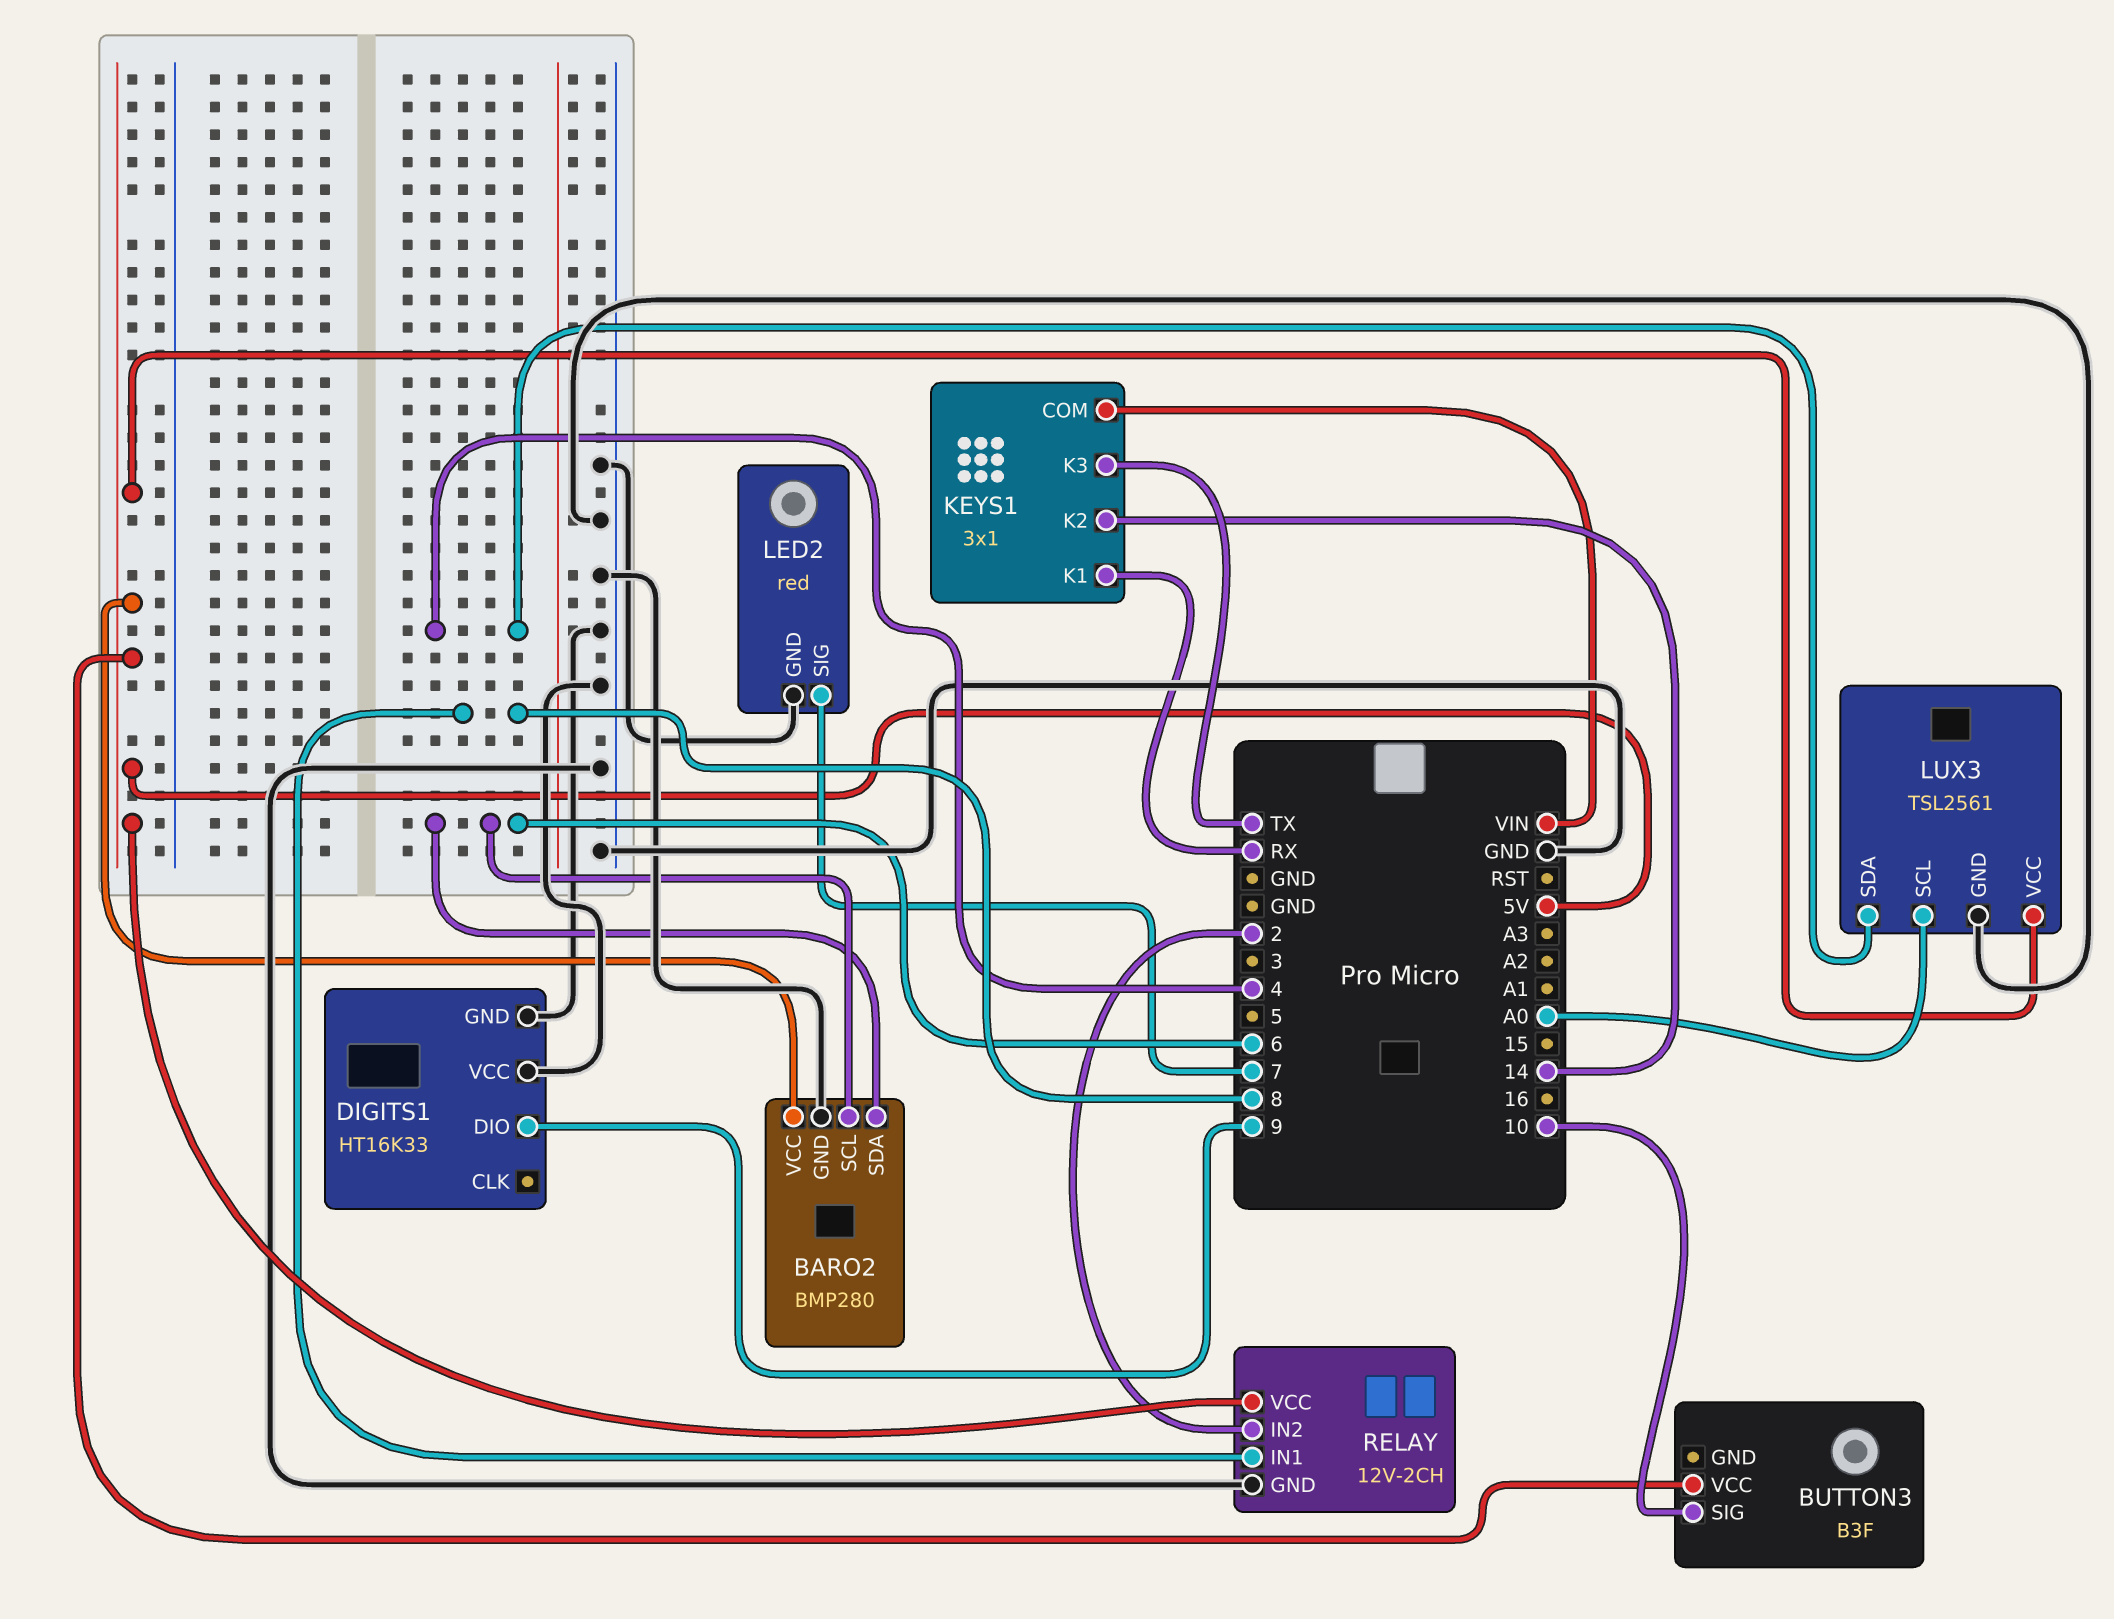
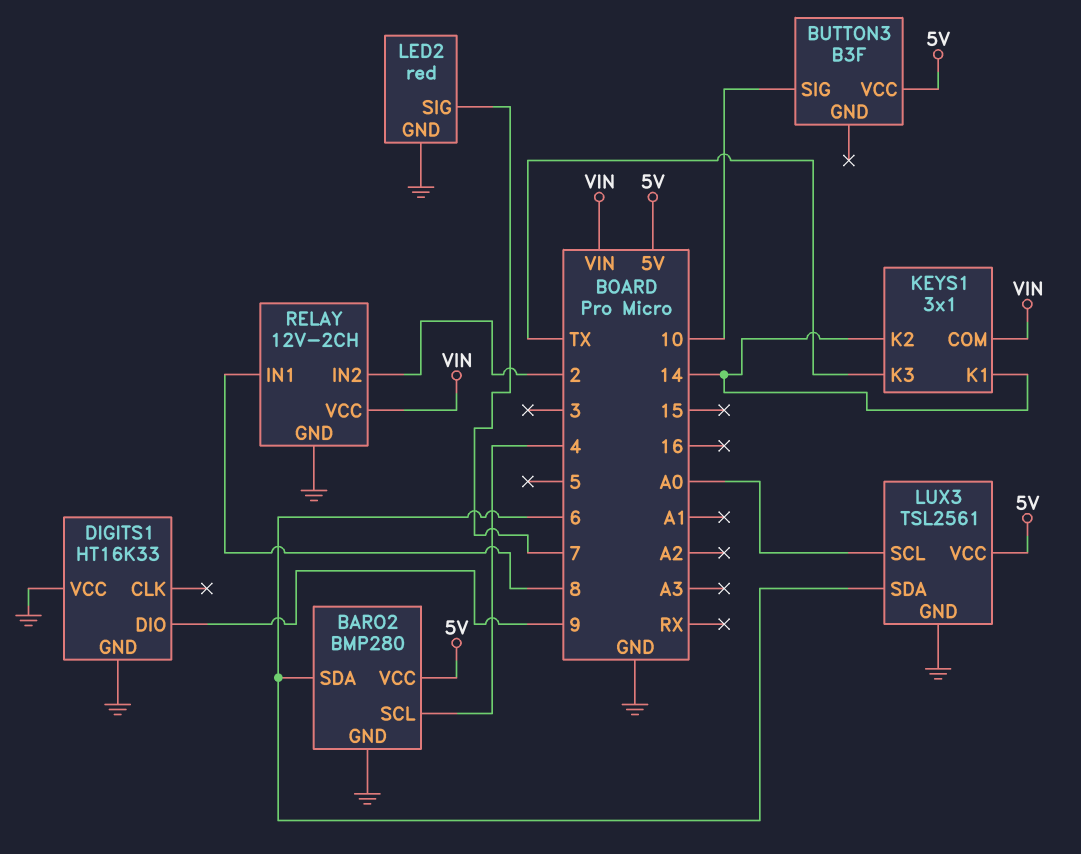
BARO2 pin SCL: 6 -> 4
KEYS1 pin K1: RX -> 14
LUX3 pin SDA: 4 -> 6
RELAY pin VCC: 5V -> VIN

